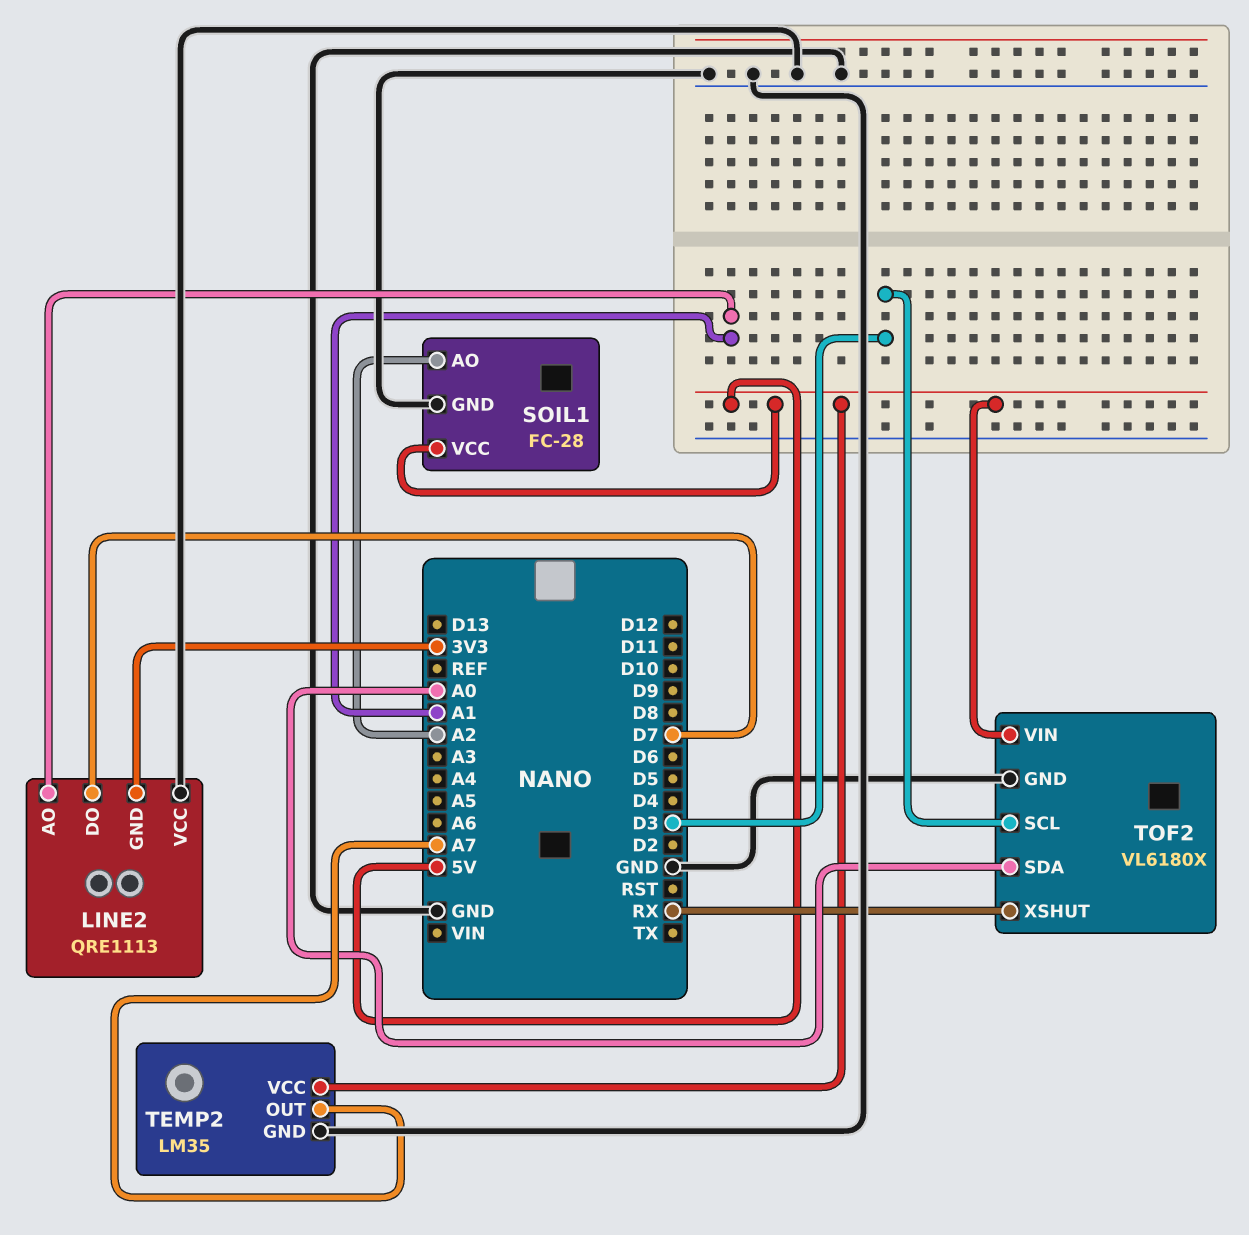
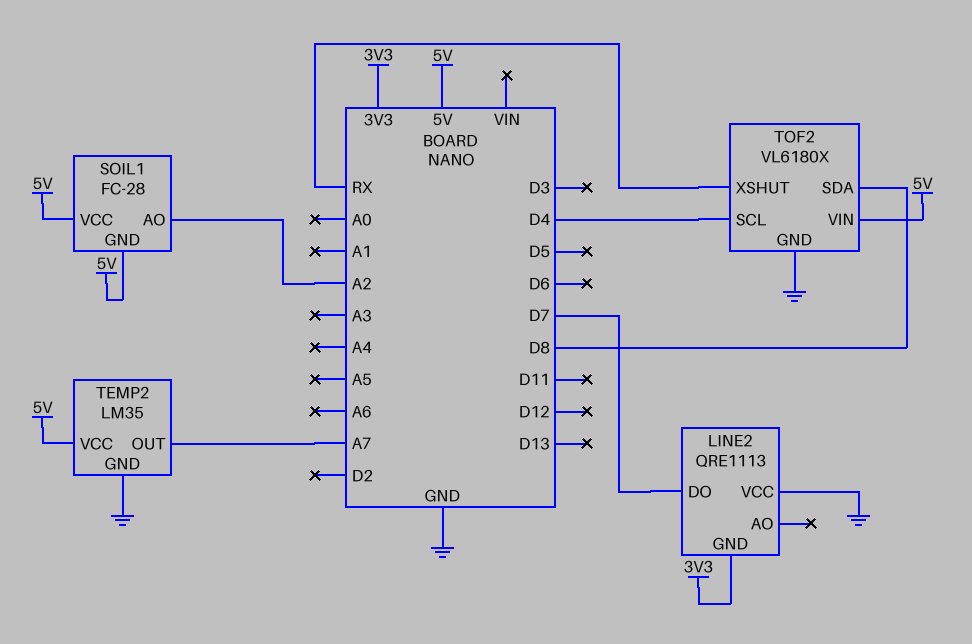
LINE2 pin AO: A1 -> none
SOIL1 pin GND: GND -> 5V
TOF2 pin SCL: D3 -> D4
TOF2 pin SDA: A0 -> D8

